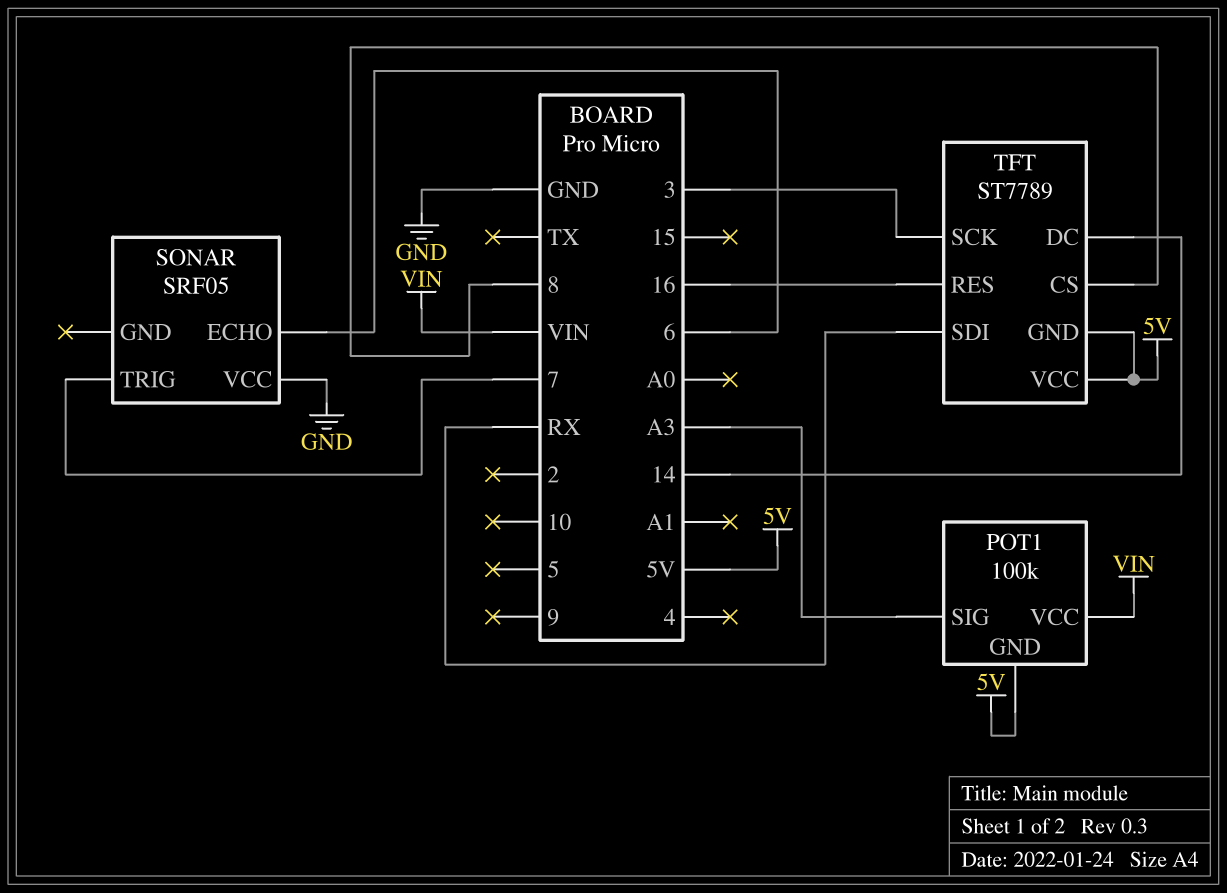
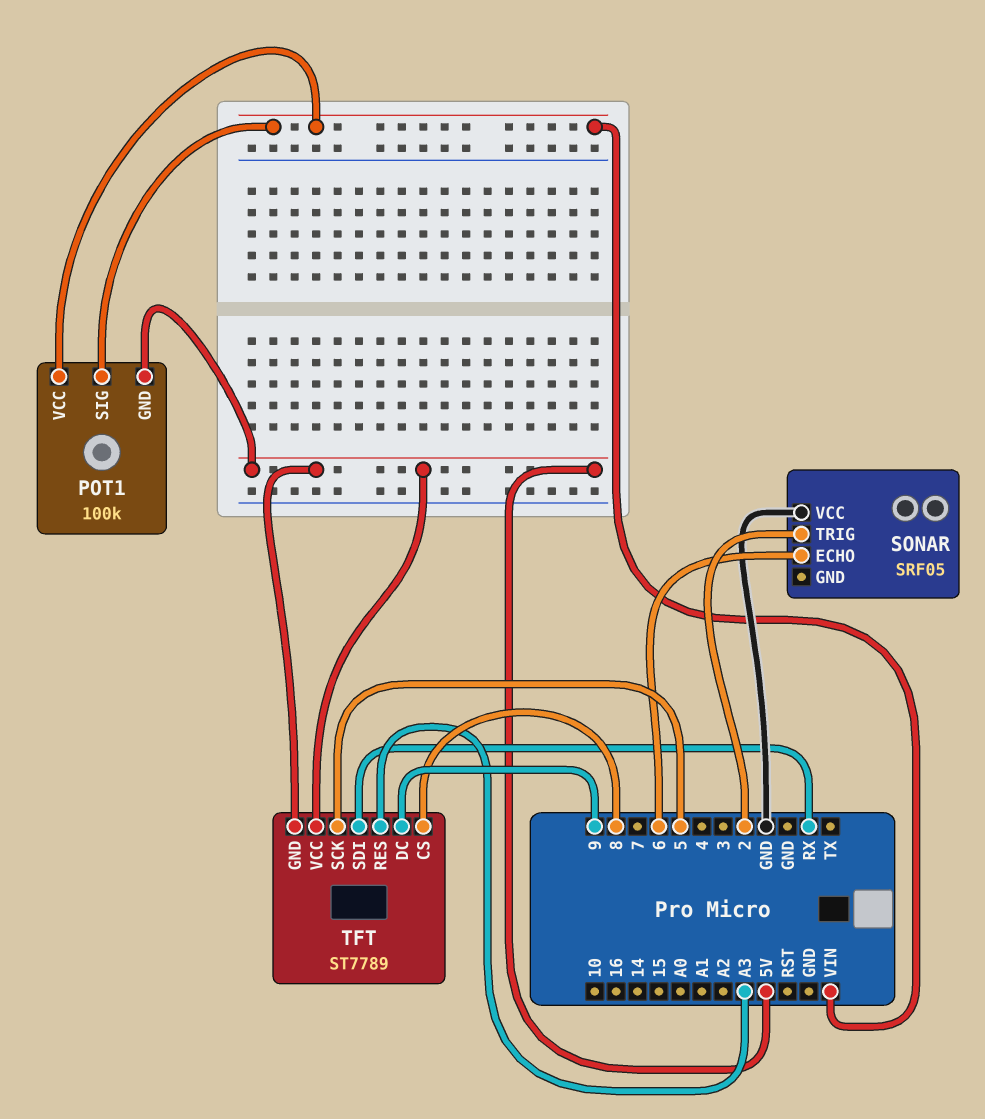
POT1 pin SIG: A3 -> VIN
SONAR pin TRIG: 7 -> 2
TFT pin DC: 14 -> 9
TFT pin RES: 16 -> A3
TFT pin SCK: 3 -> 5

